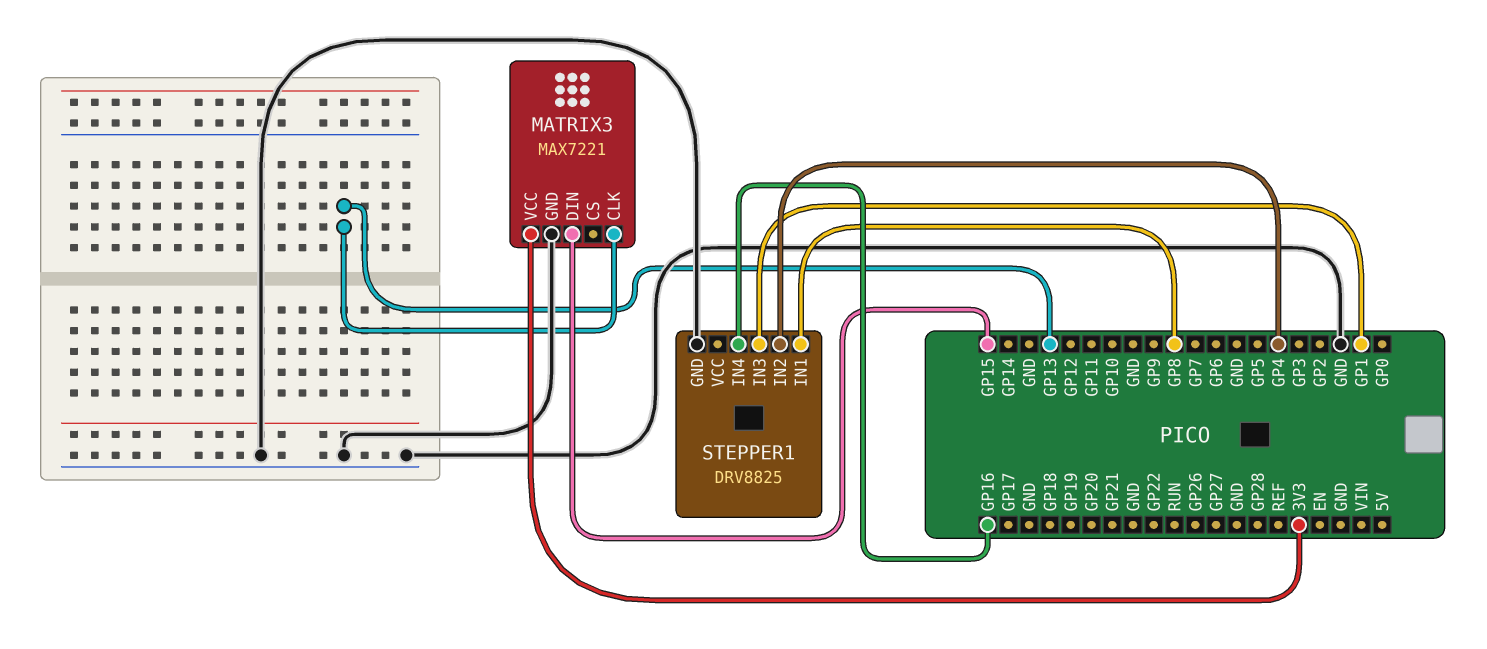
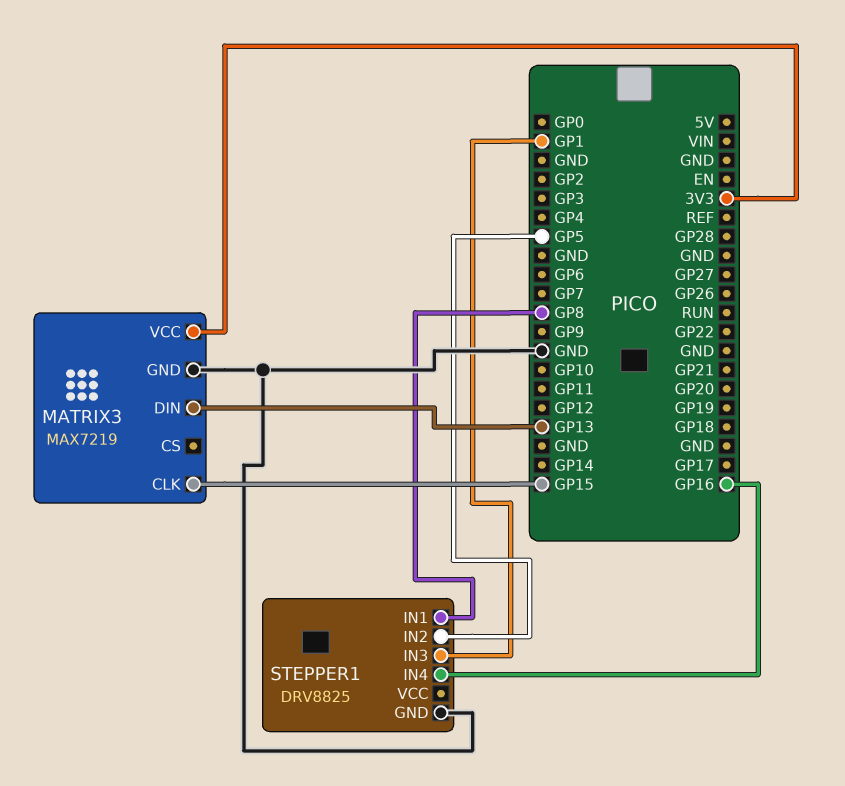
MATRIX3: MAX7221 -> MAX7219
MATRIX3 pin CLK: GP13 -> GP15
MATRIX3 pin DIN: GP15 -> GP13
STEPPER1 pin IN2: GP4 -> GP5

